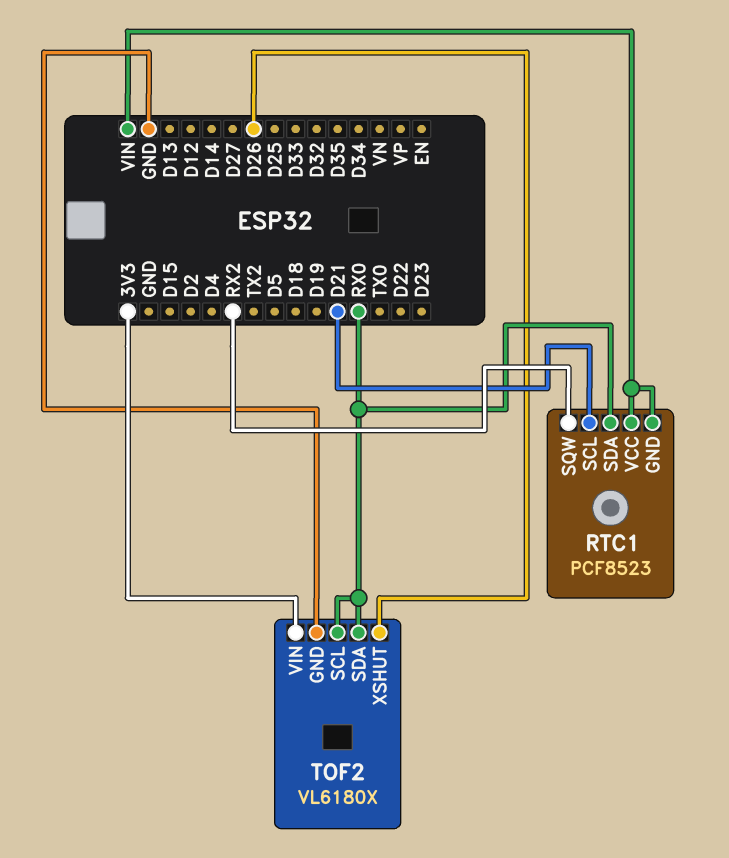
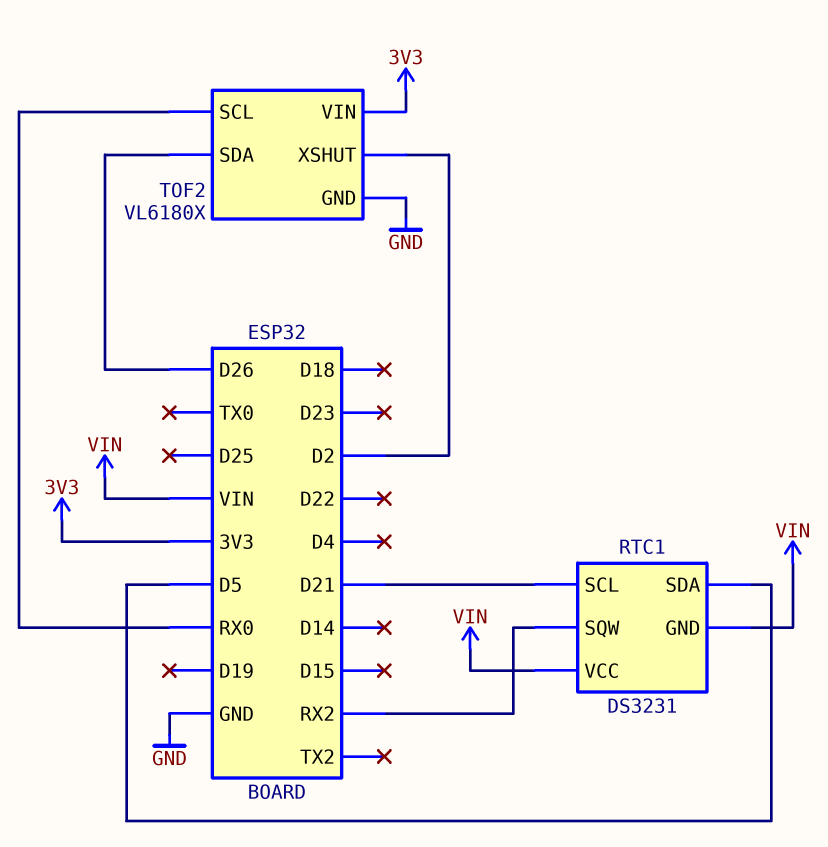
RTC1: PCF8523 -> DS3231
RTC1 pin SDA: RX0 -> D5
TOF2 pin SDA: RX0 -> D26
TOF2 pin XSHUT: D26 -> D2

